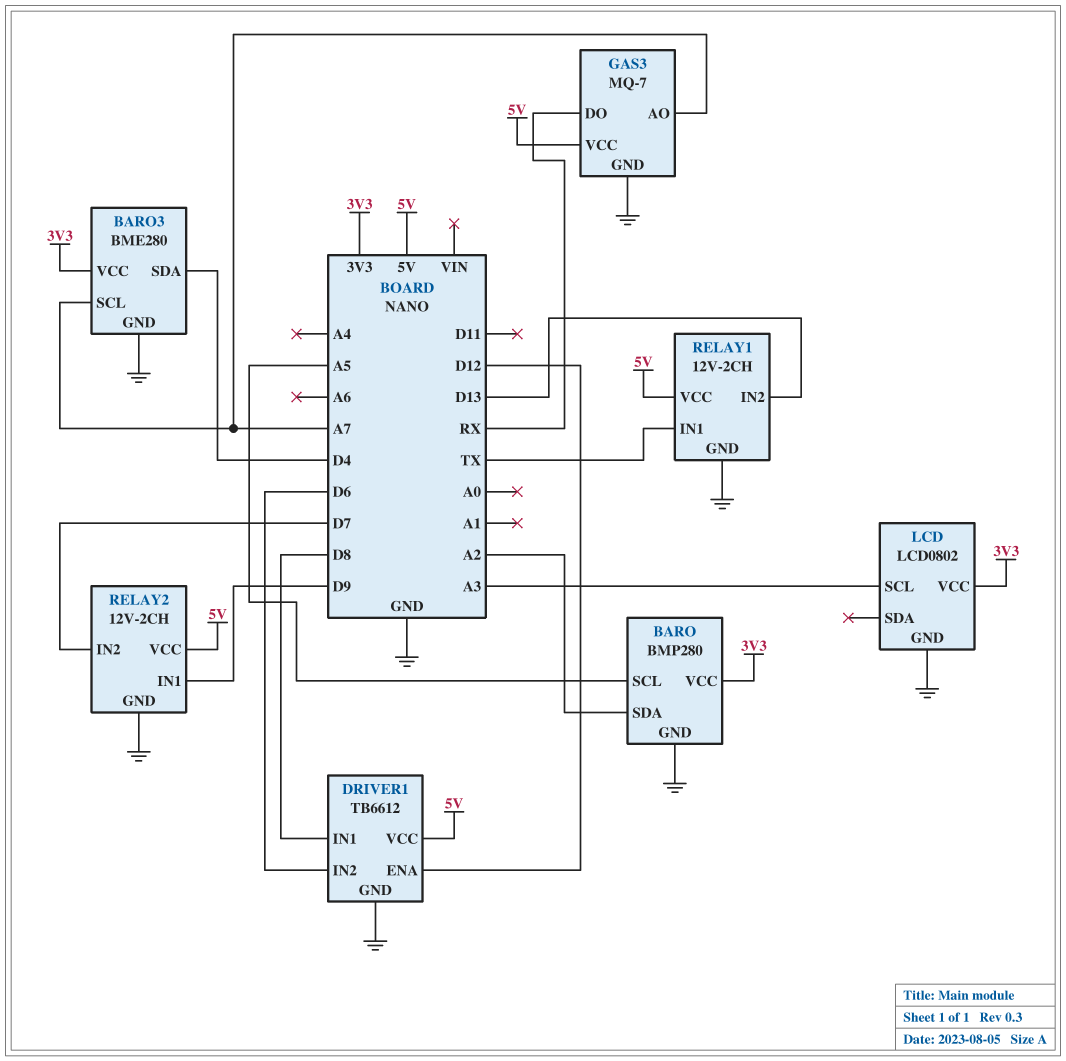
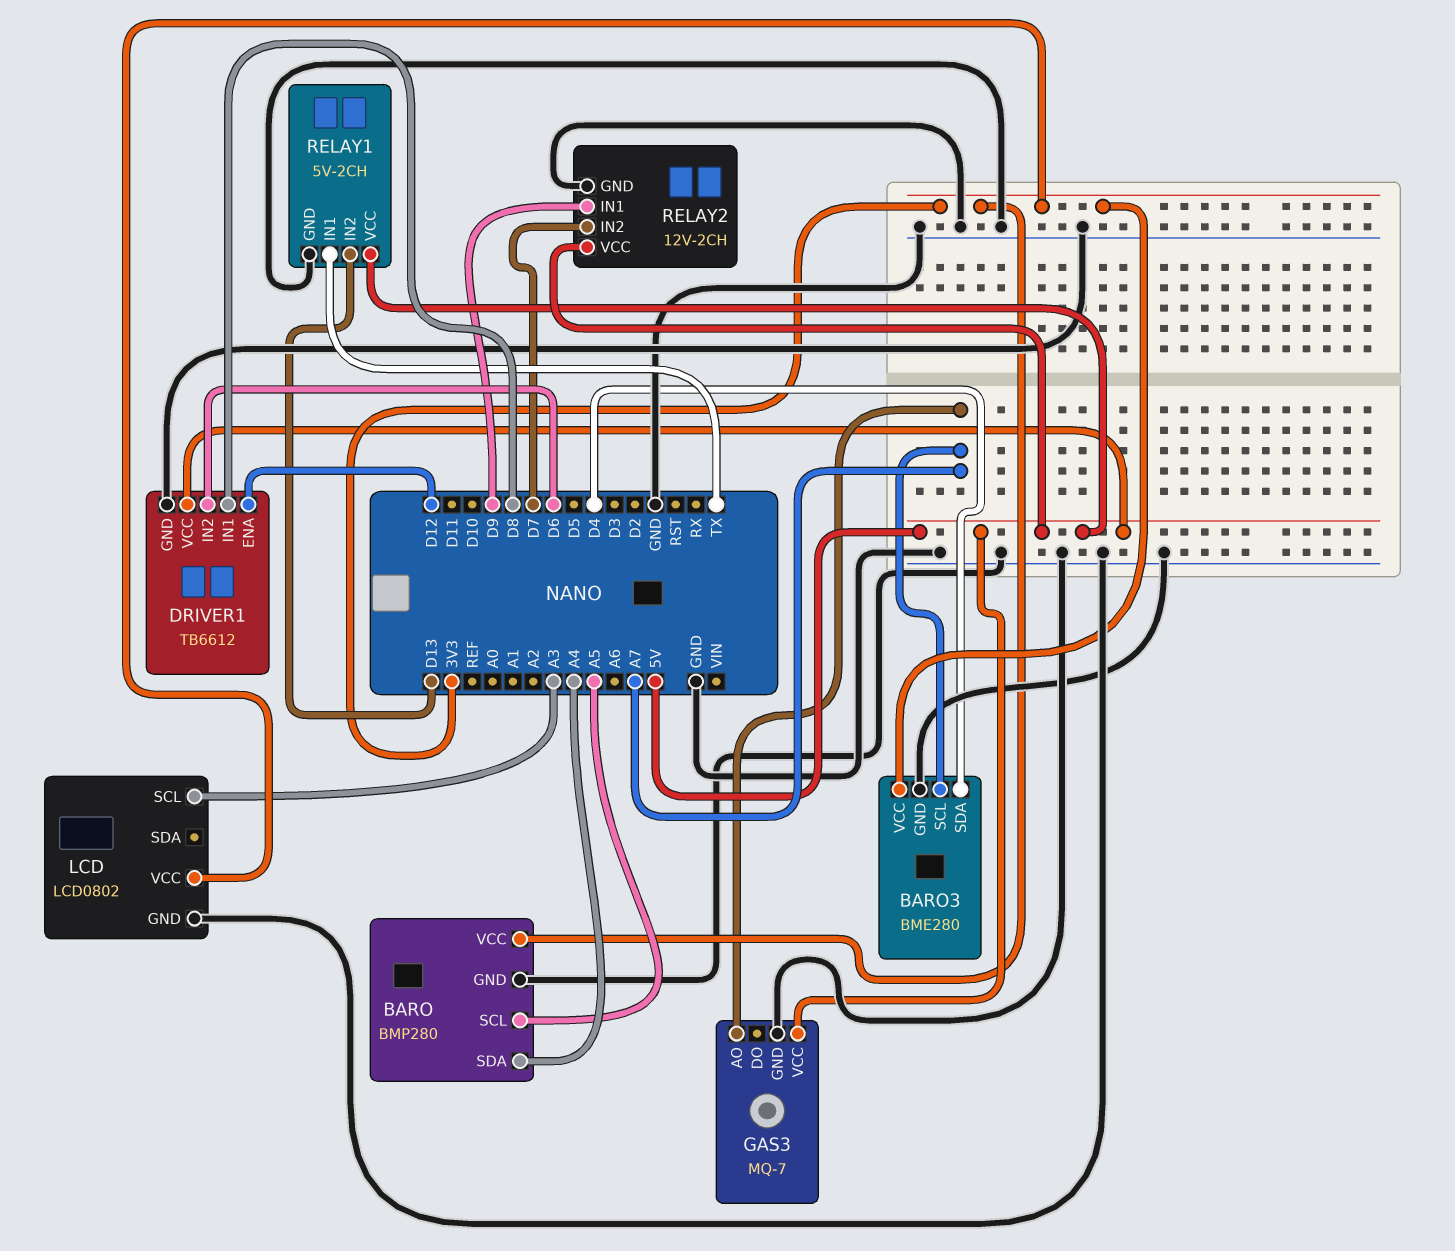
BARO pin SDA: A2 -> A4
GAS3 pin DO: RX -> none
RELAY1: 12V-2CH -> 5V-2CH

